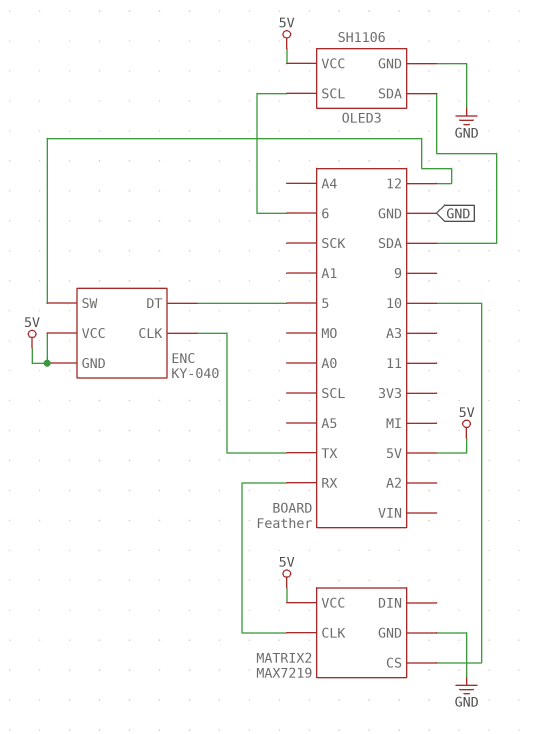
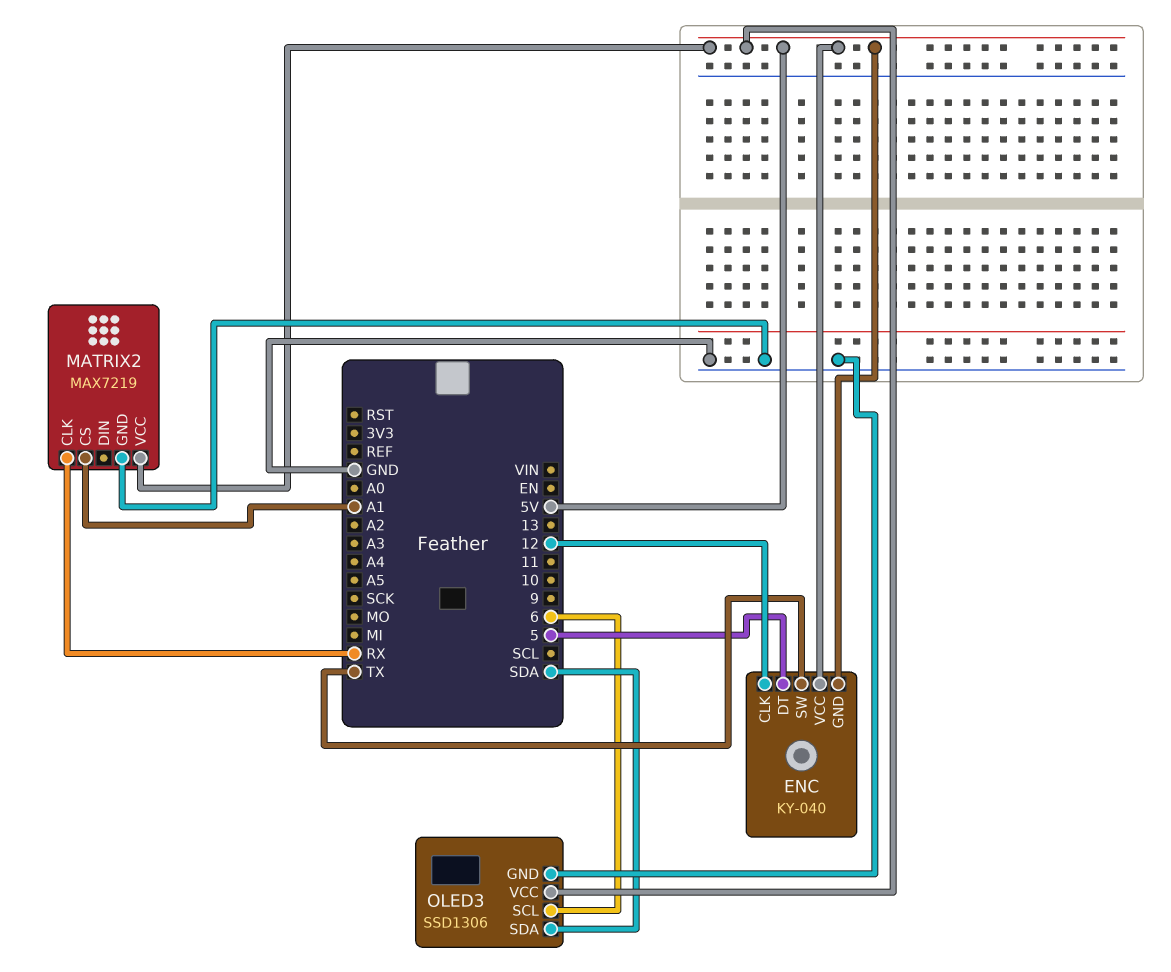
ENC pin CLK: TX -> 12
ENC pin SW: 12 -> TX
MATRIX2 pin CS: 10 -> A1
OLED3: SH1106 -> SSD1306

